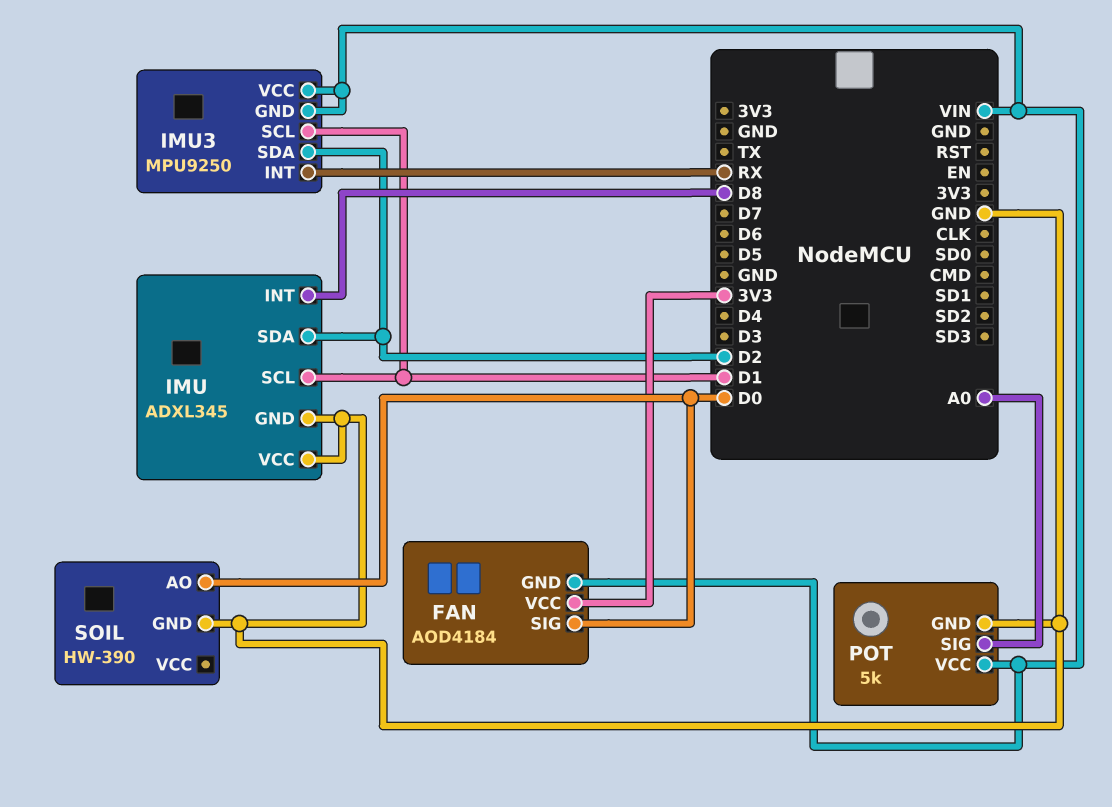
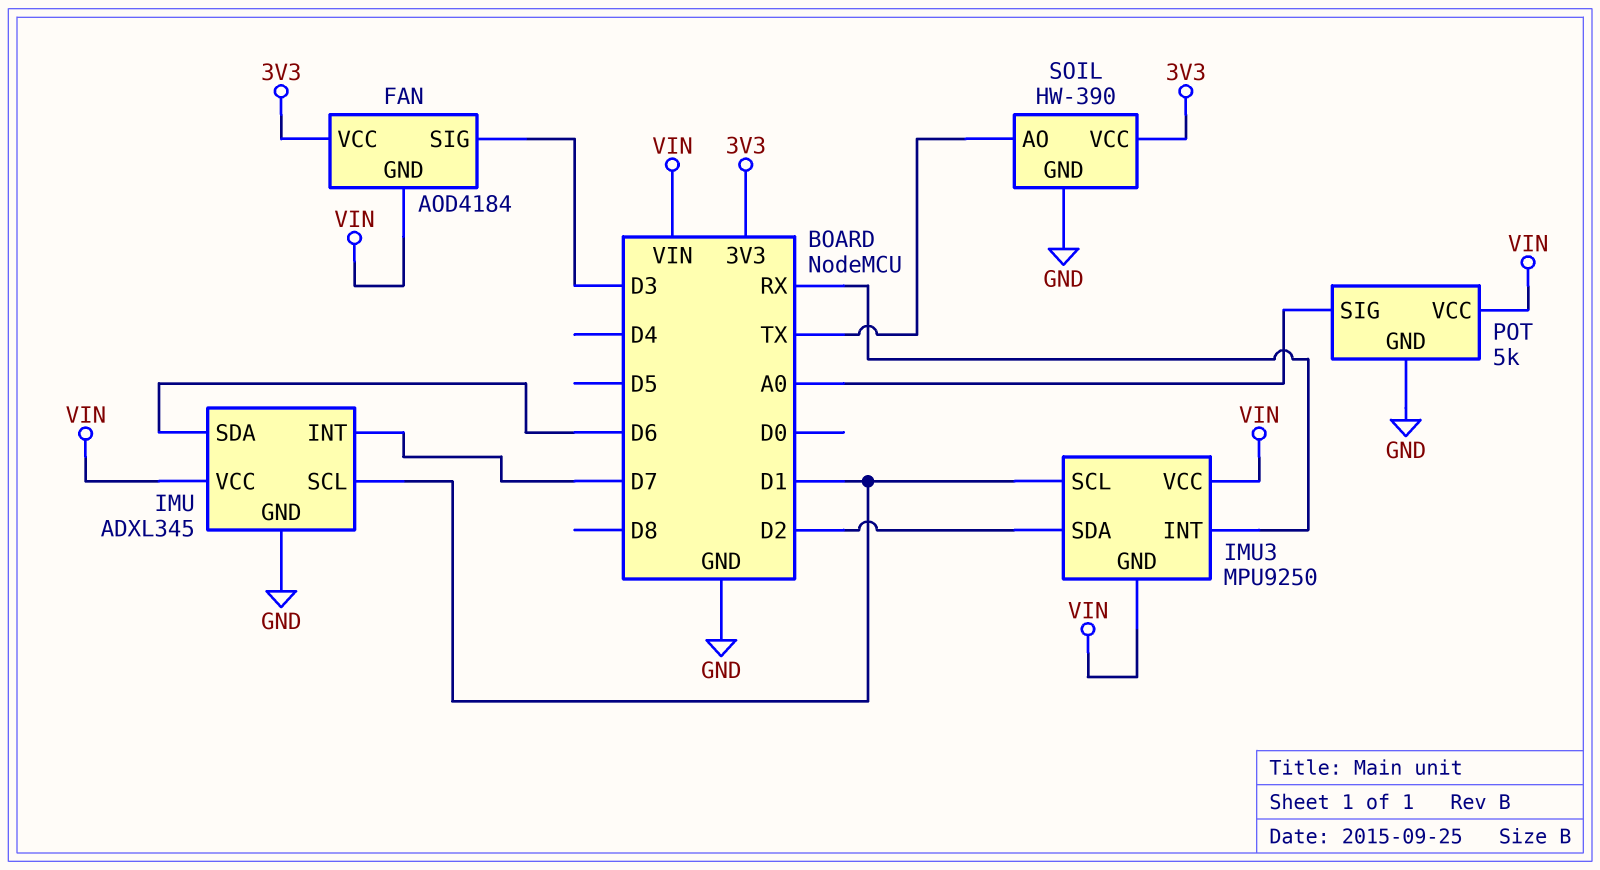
FAN pin SIG: D0 -> D3
IMU pin INT: D8 -> D7
IMU pin SDA: D2 -> D6
IMU pin VCC: GND -> VIN
SOIL pin AO: D0 -> TX
SOIL pin VCC: none -> 3V3

